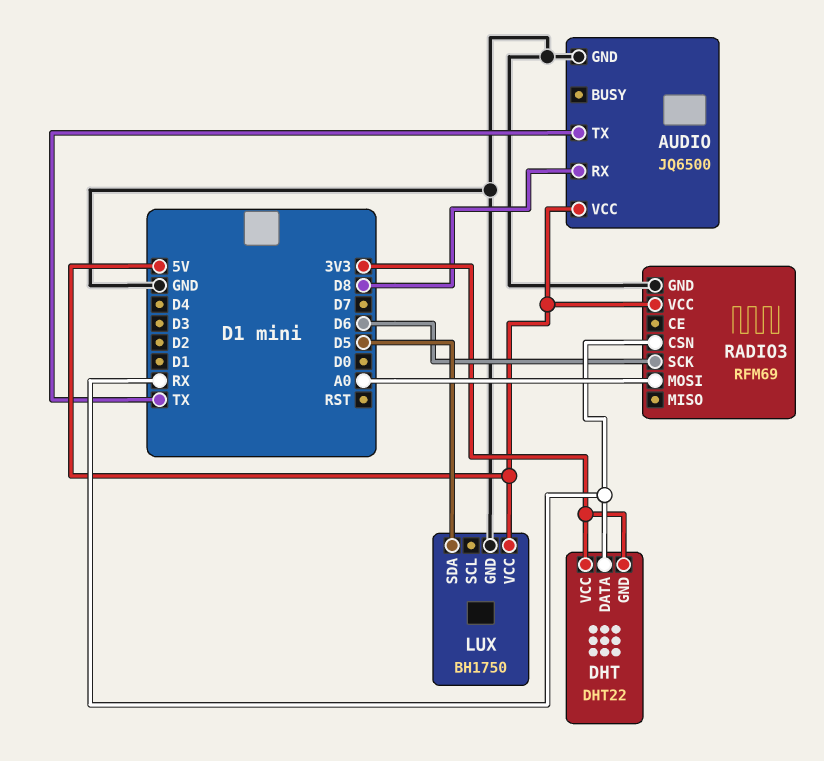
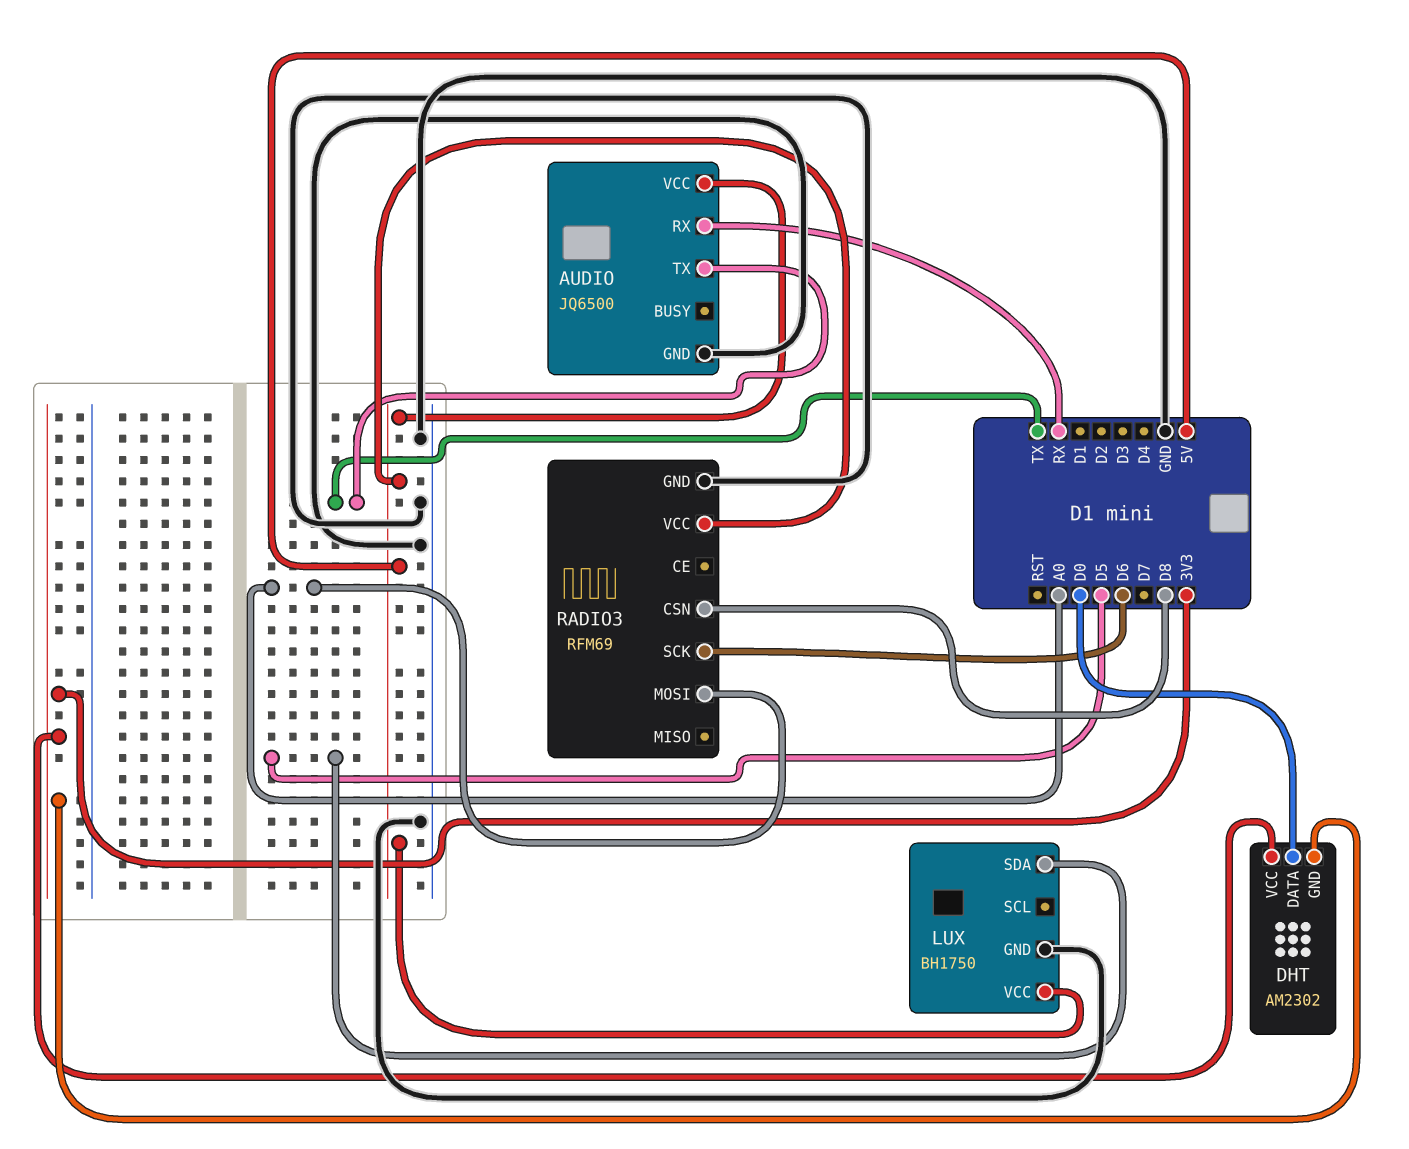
AUDIO pin RX: D8 -> RX
DHT: DHT22 -> AM2302
DHT pin DATA: RX -> D0
RADIO3 pin CSN: RX -> D8

